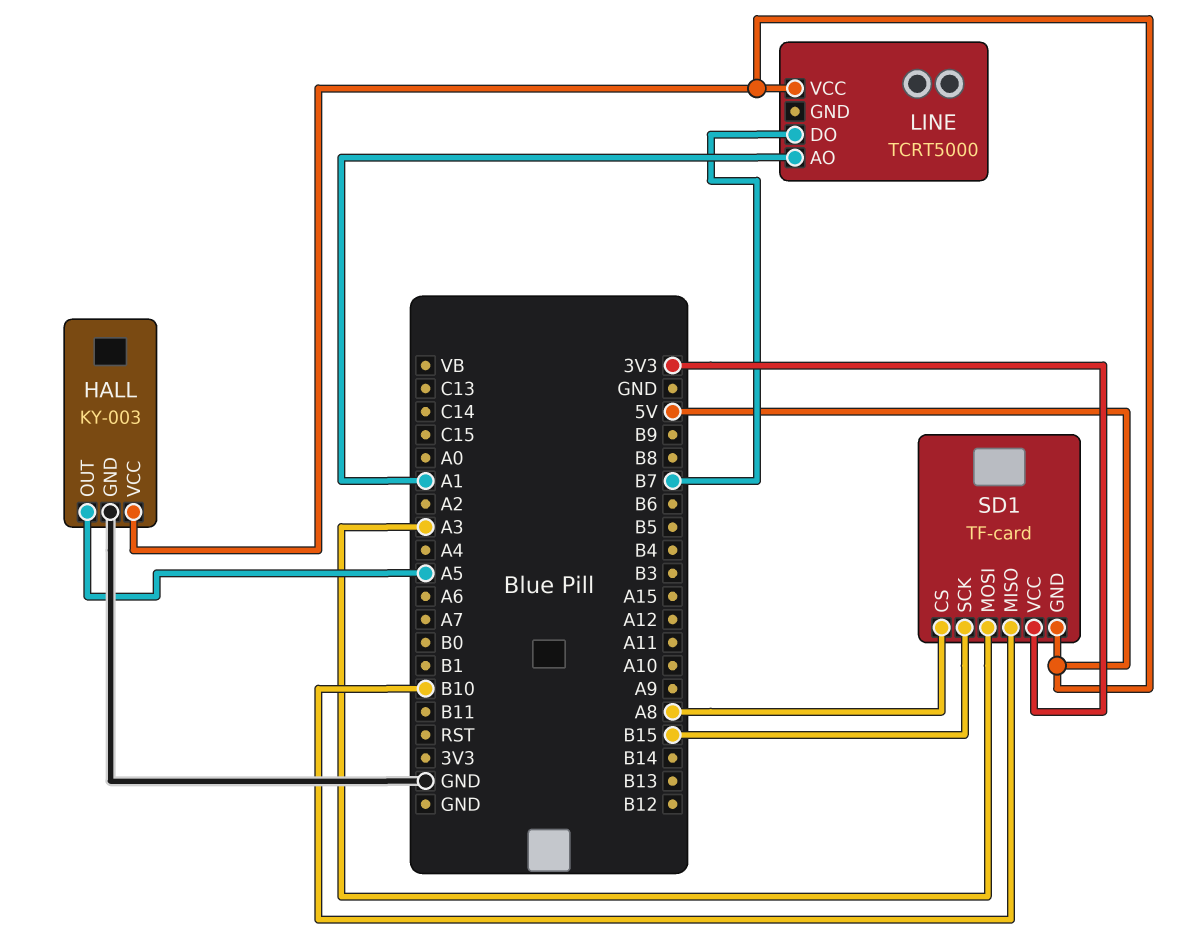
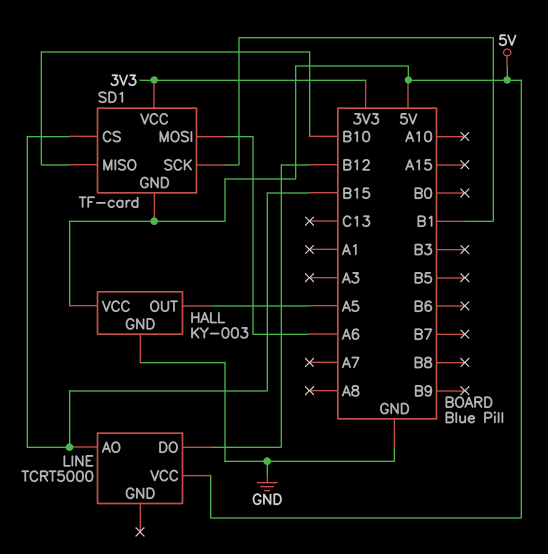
LINE pin AO: A1 -> B15
LINE pin DO: B7 -> B12
SD1 pin CS: A8 -> B15
SD1 pin MOSI: A3 -> A6
SD1 pin SCK: B15 -> B1

